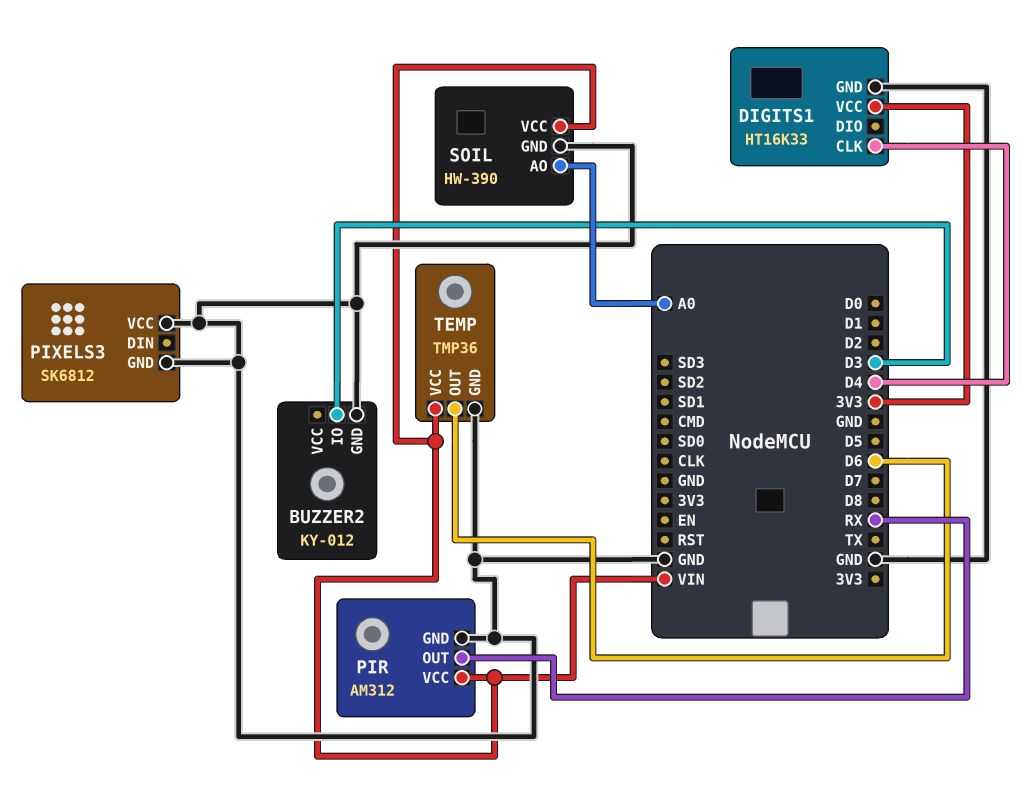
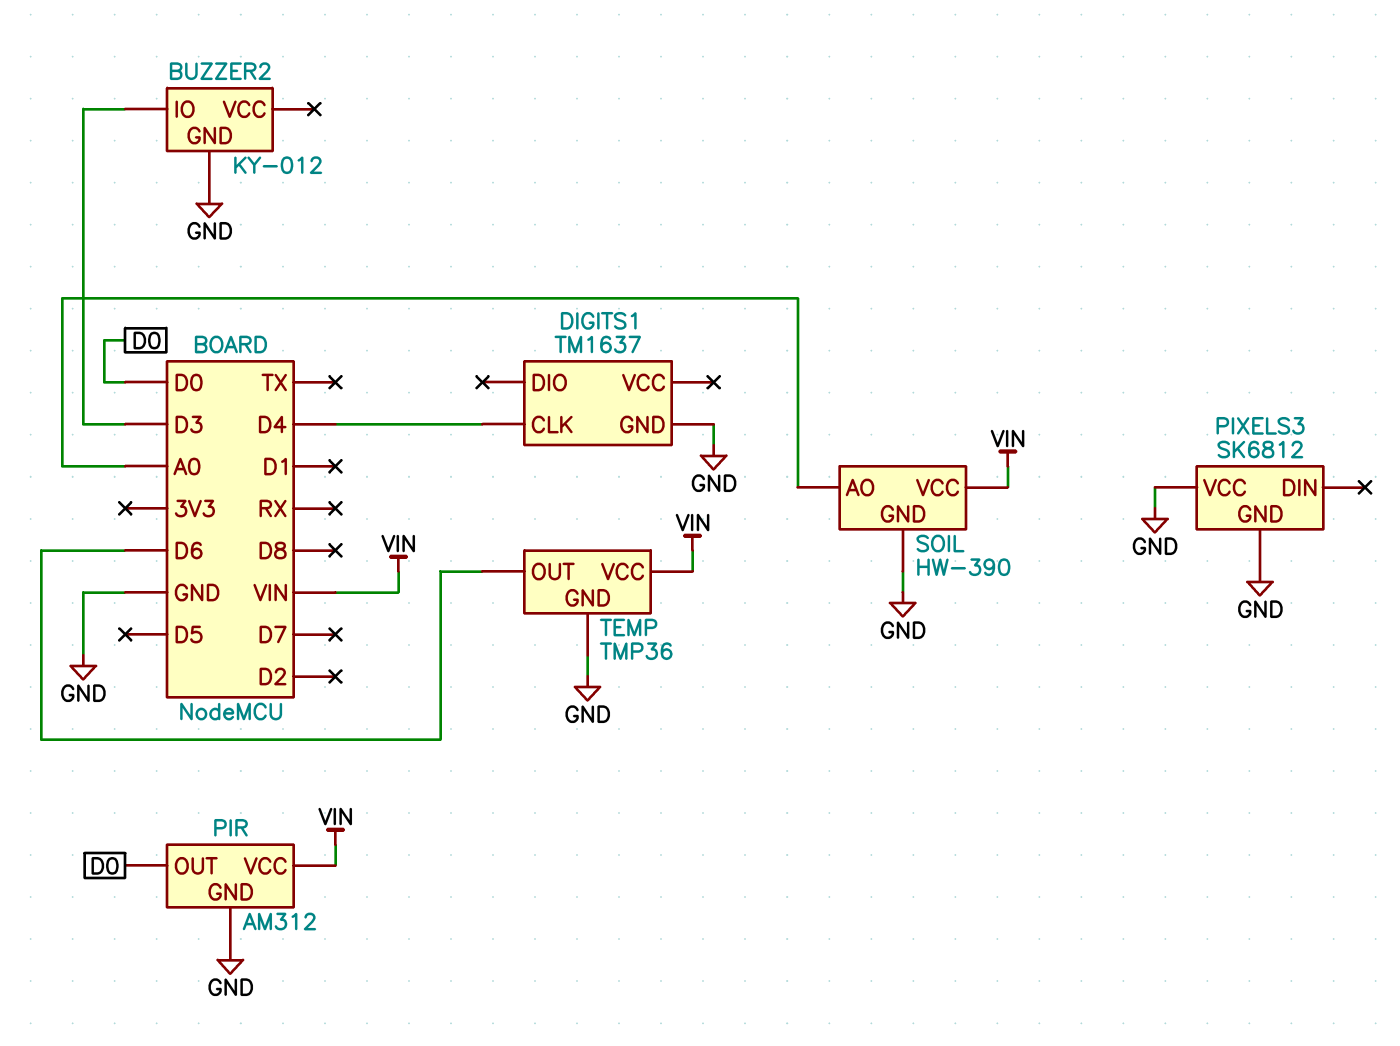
DIGITS1: HT16K33 -> TM1637
DIGITS1 pin VCC: 3V3 -> none
PIR pin OUT: RX -> D0

